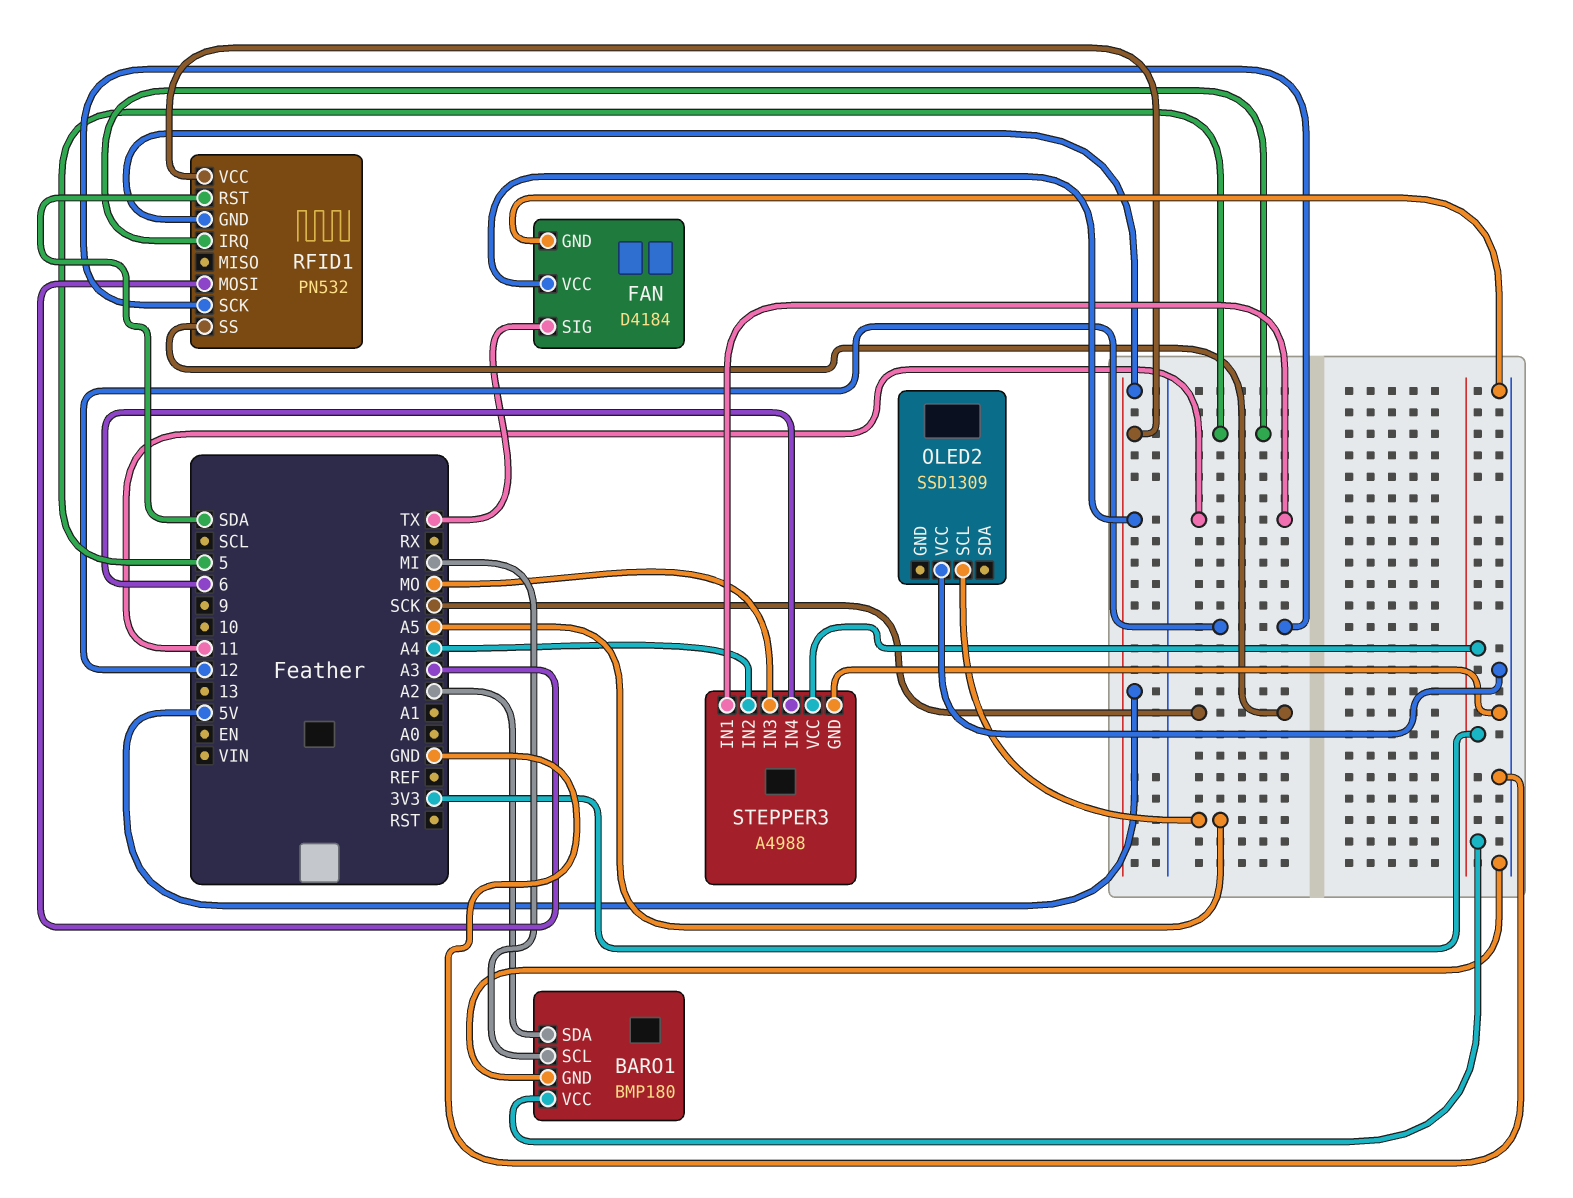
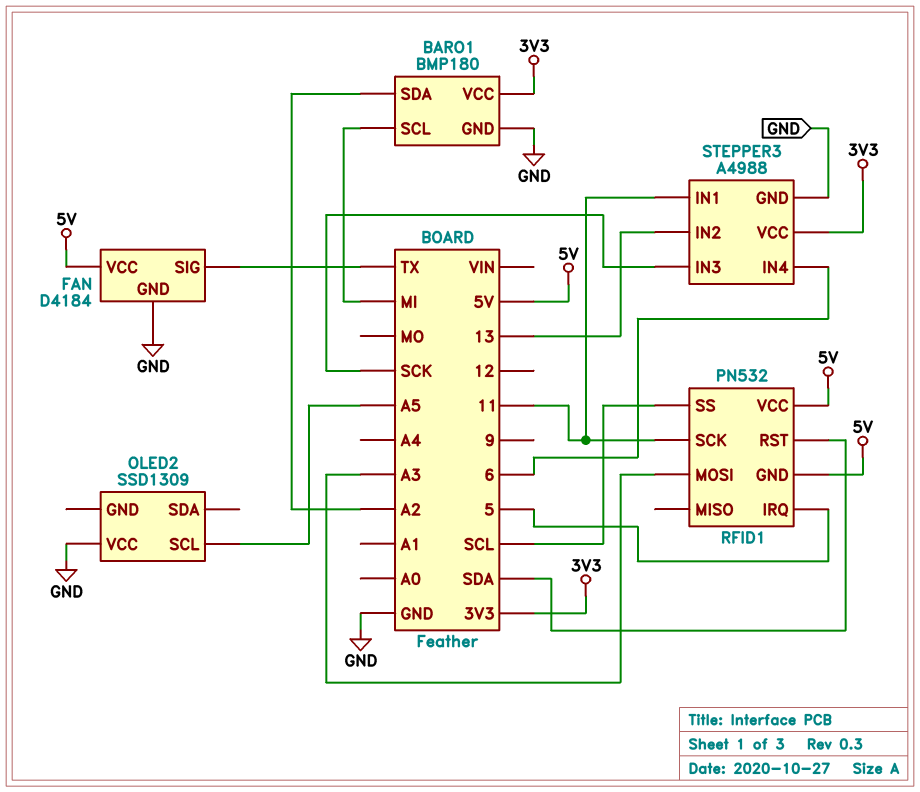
RFID1 pin SCK: 12 -> 11
RFID1 pin SS: SCK -> SCL
STEPPER3 pin IN2: A4 -> 13
STEPPER3 pin IN3: MO -> SCK

